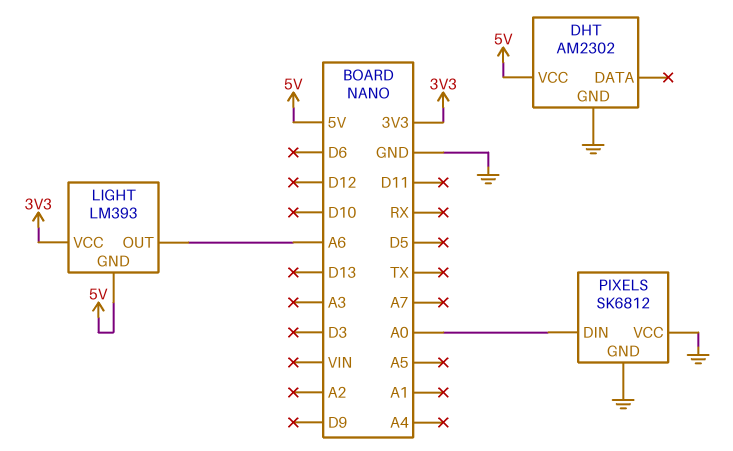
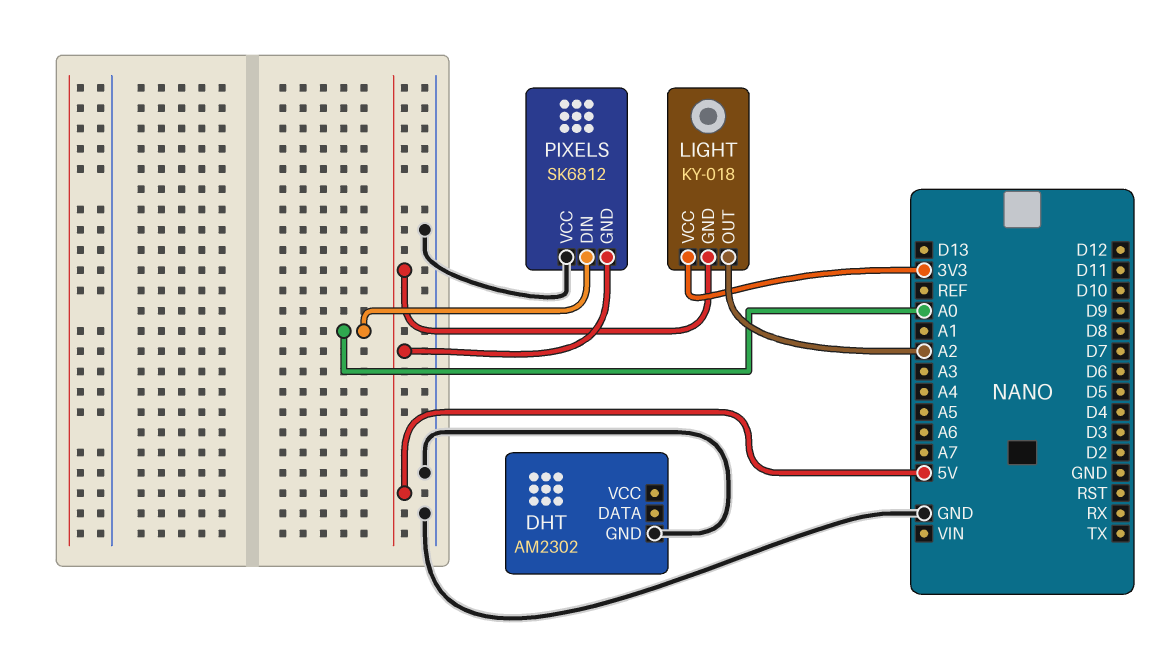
DHT pin VCC: 5V -> none
LIGHT: LM393 -> KY-018
LIGHT pin OUT: A6 -> A2
PIXELS pin GND: GND -> 5V

